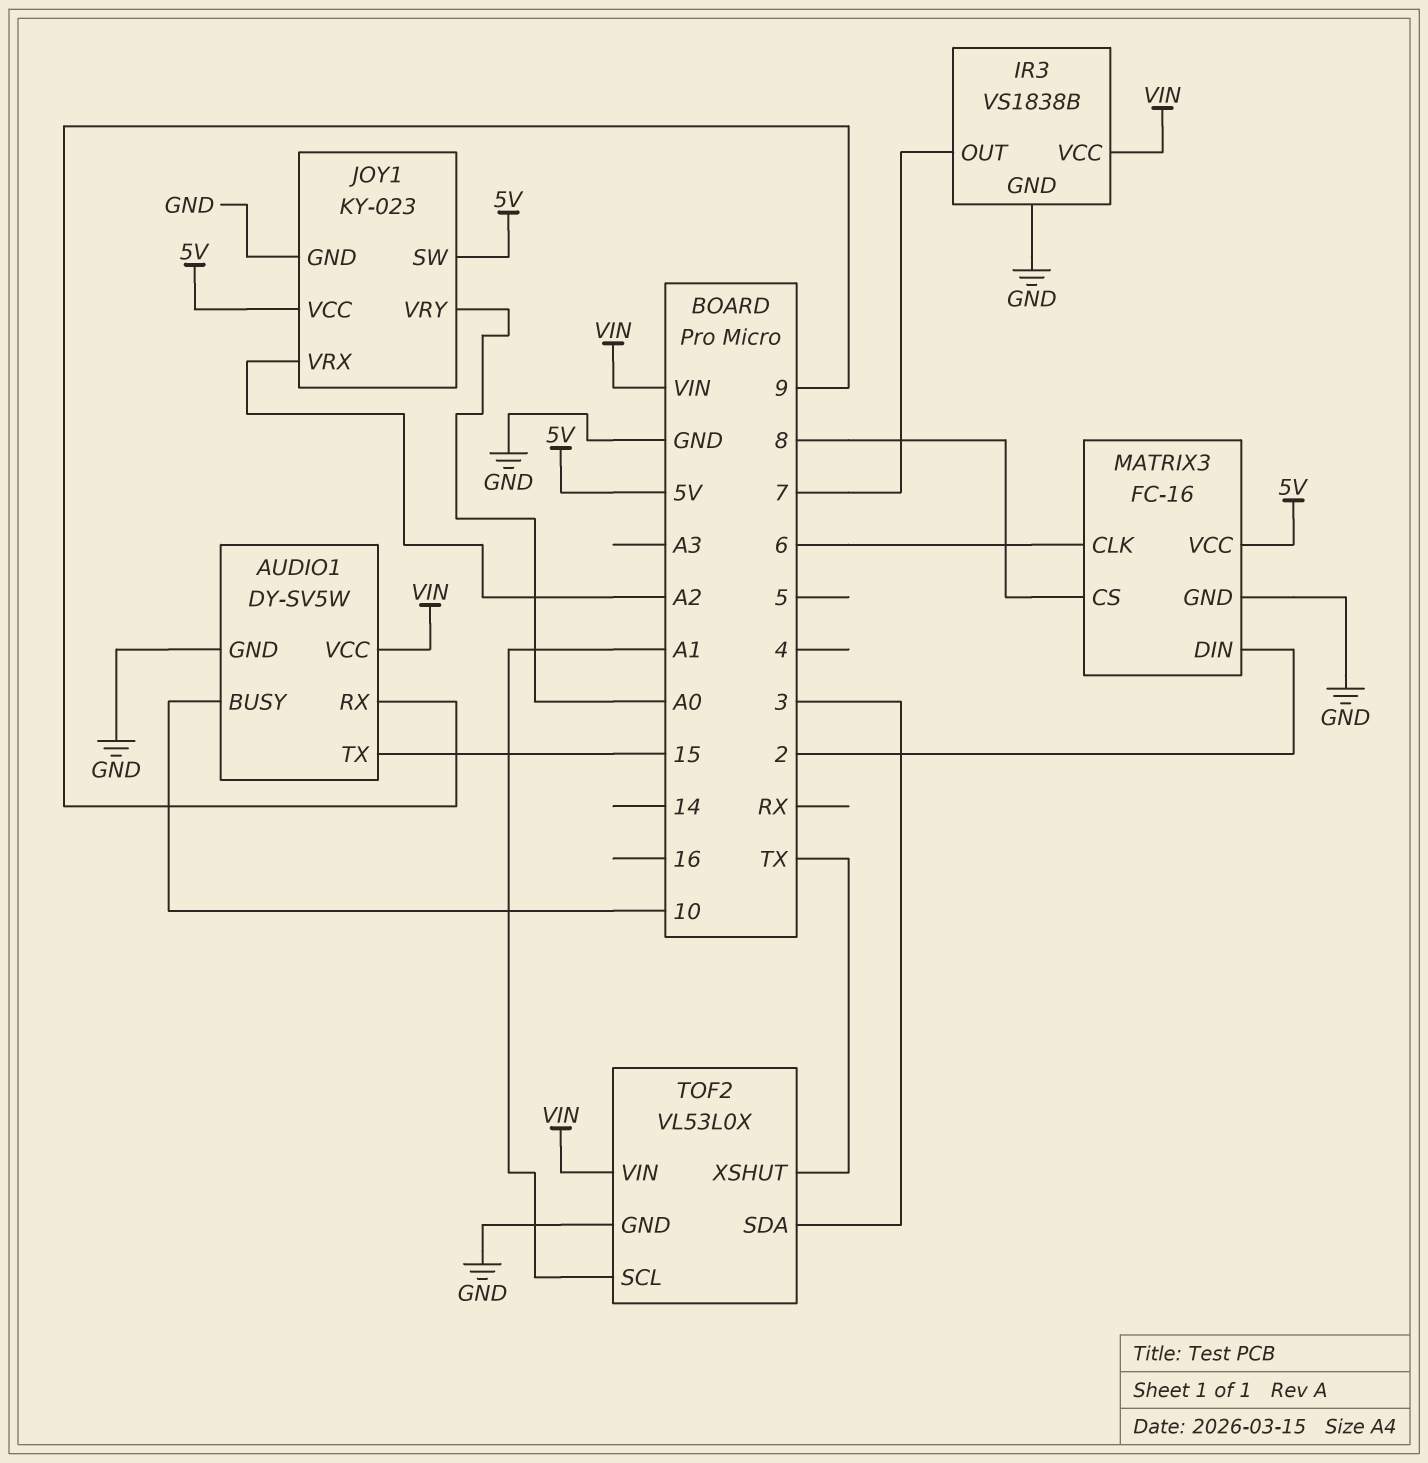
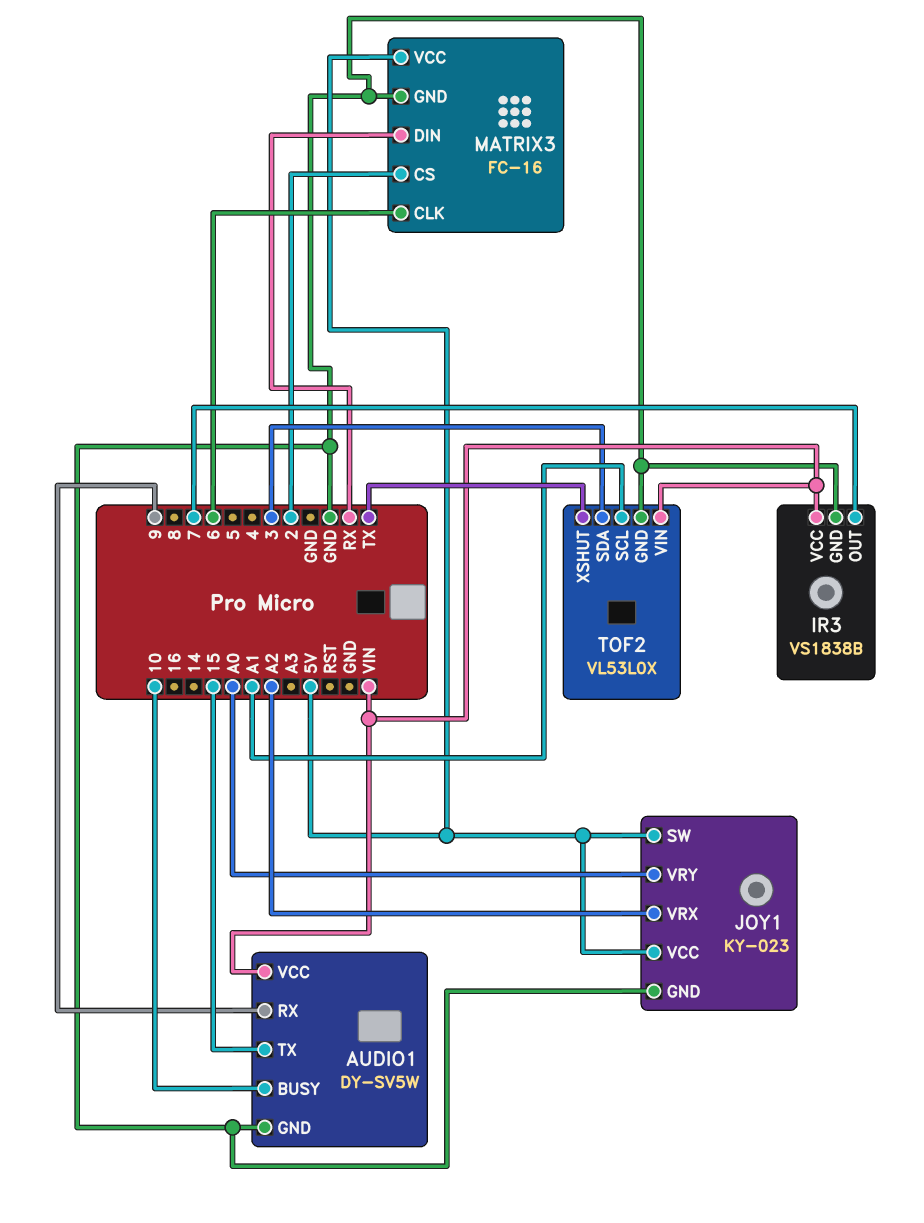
MATRIX3 pin CS: 8 -> 2
MATRIX3 pin DIN: 2 -> RX

